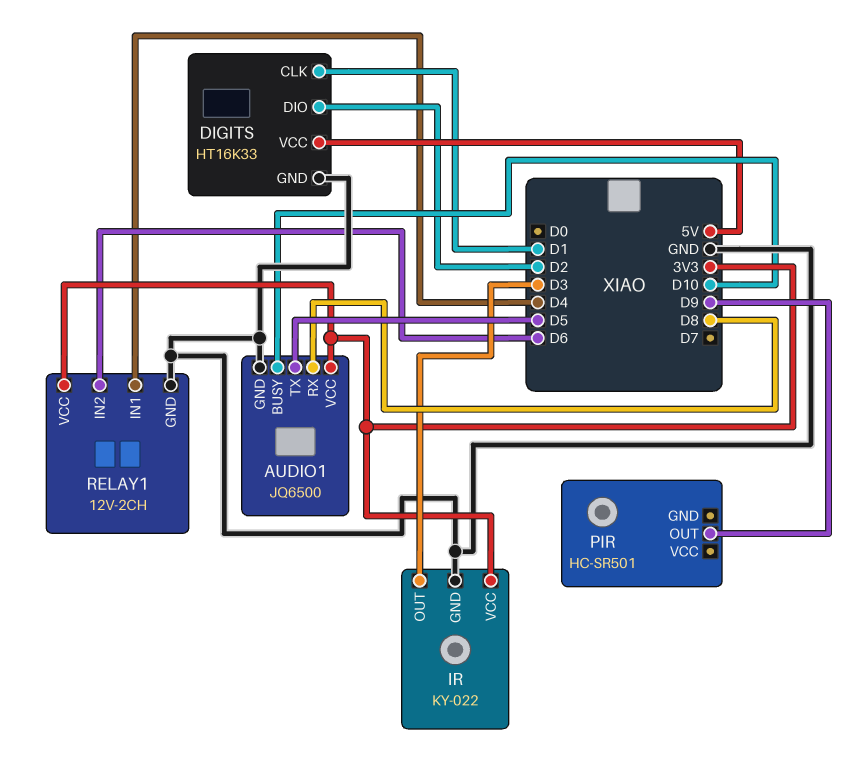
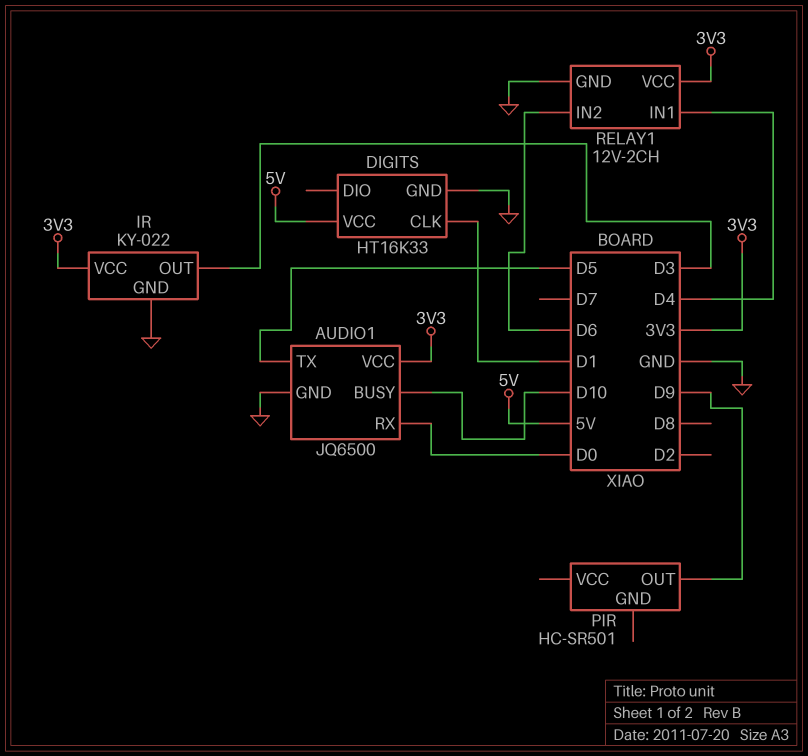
AUDIO1 pin RX: D8 -> D0
DIGITS pin DIO: D2 -> none

